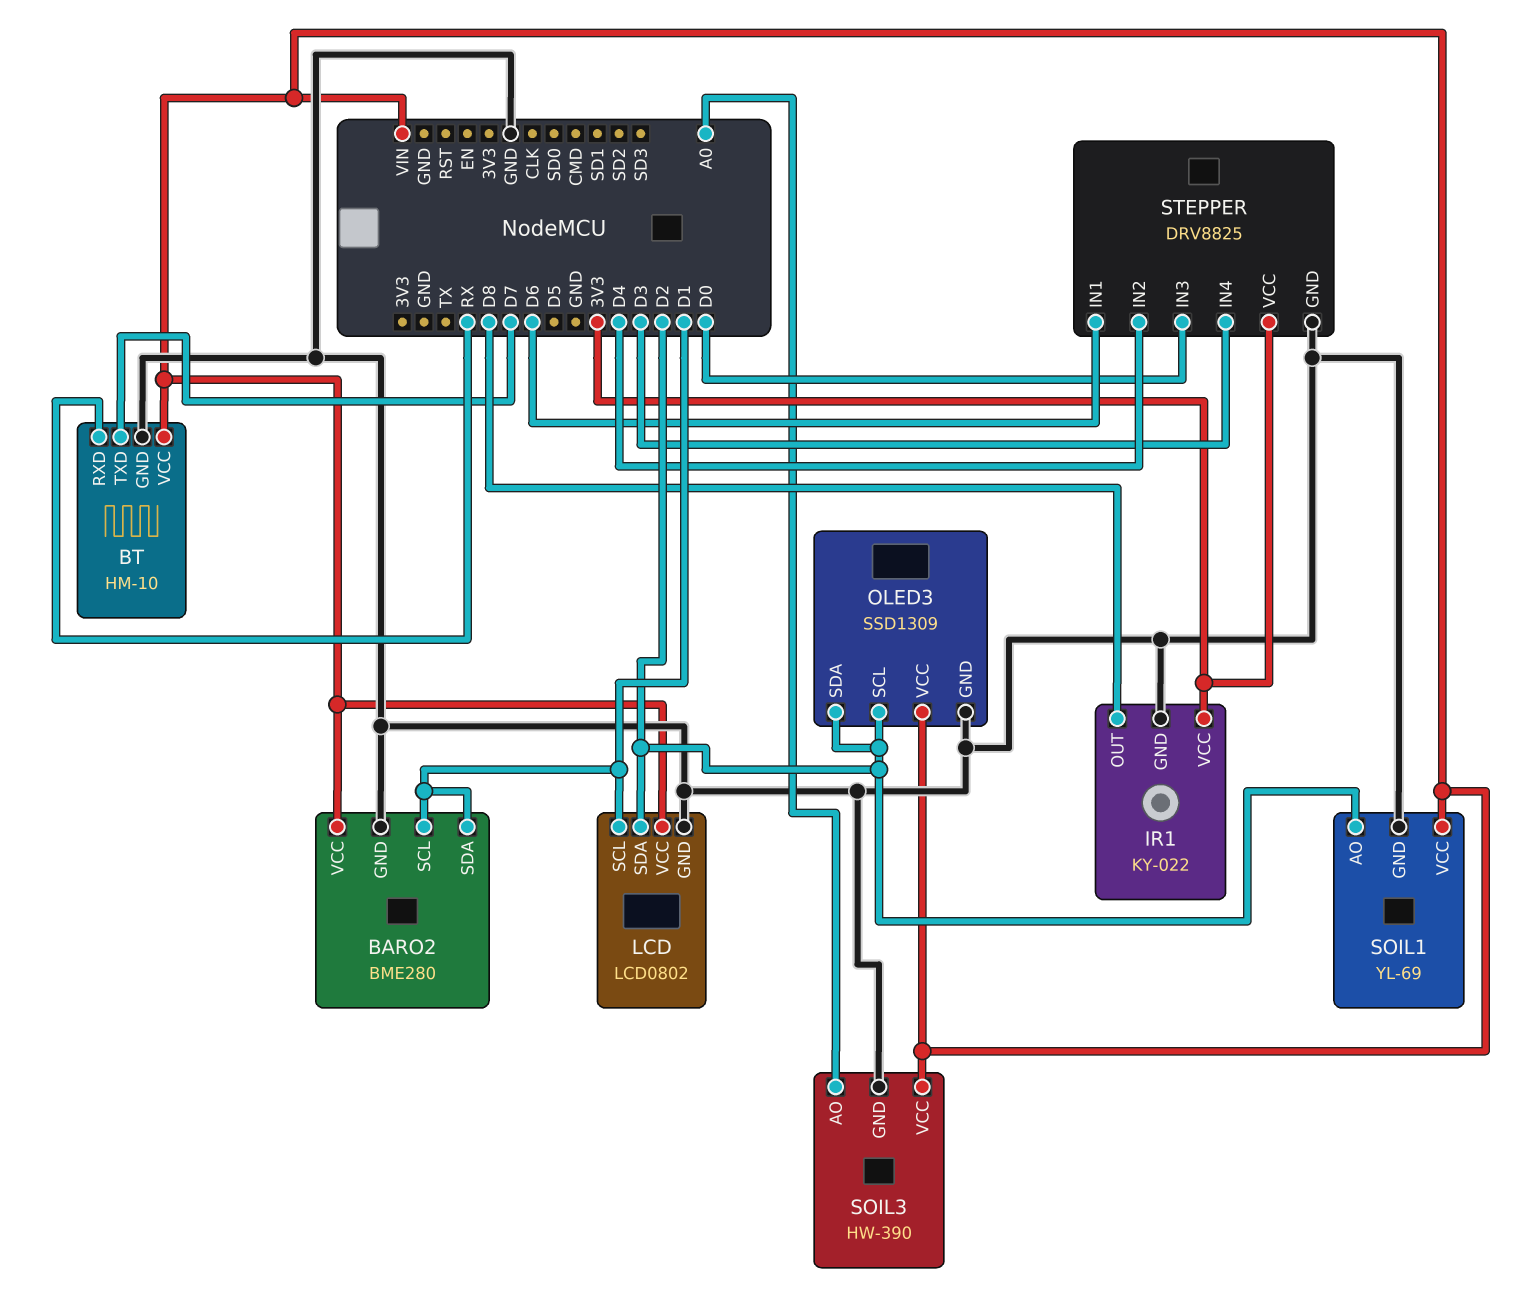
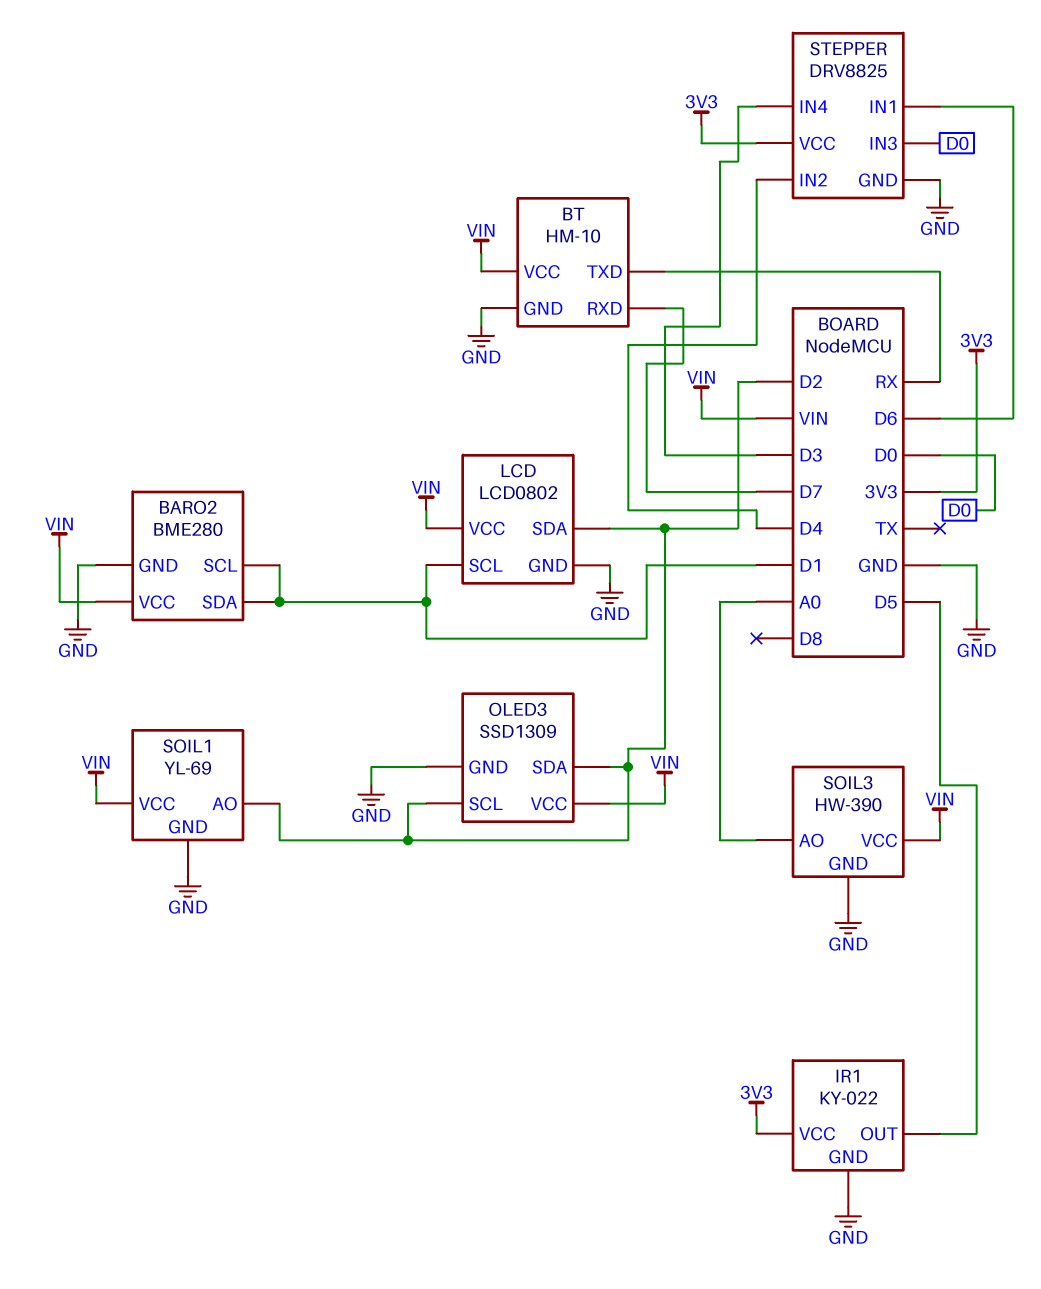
BT pin RXD: RX -> D7
BT pin TXD: D7 -> RX
IR1 pin OUT: D8 -> D5

